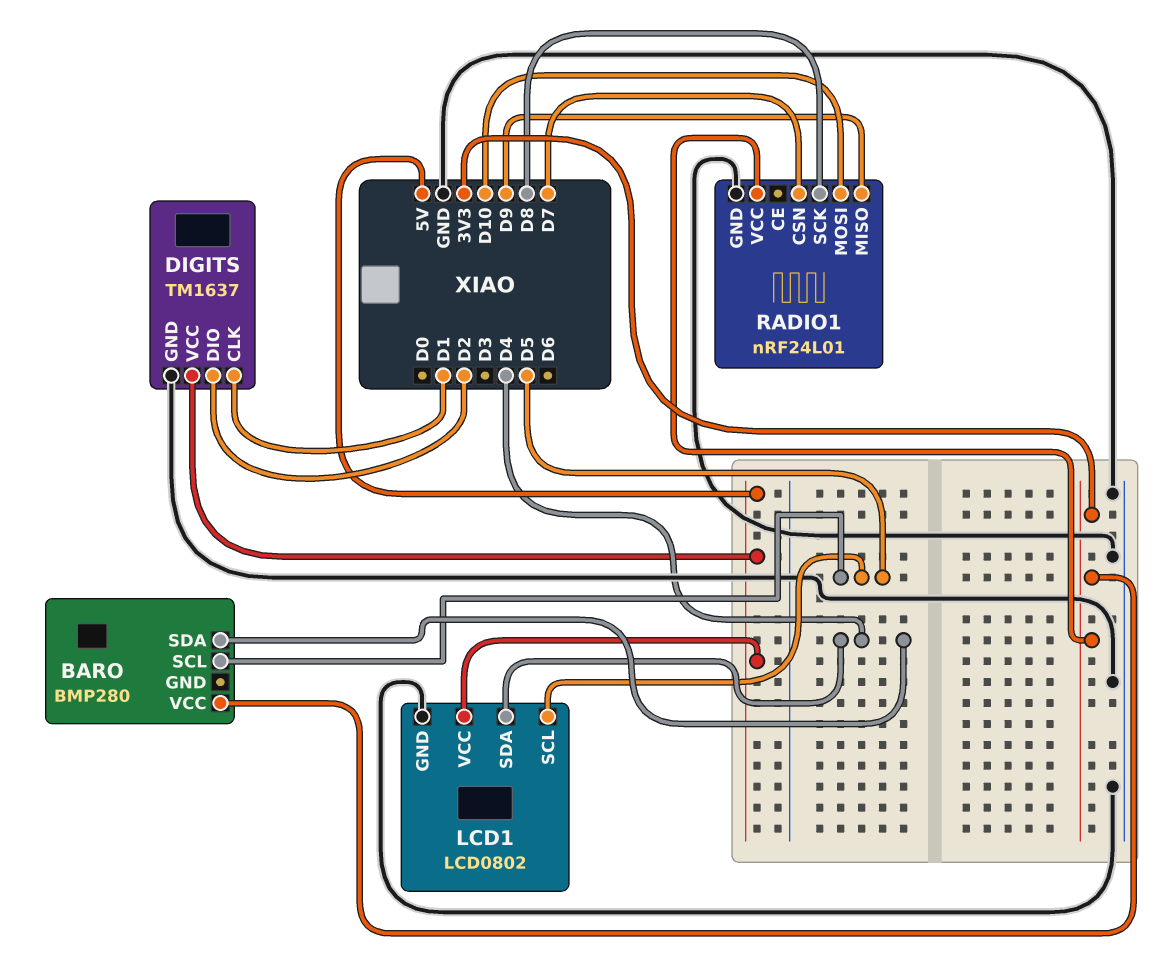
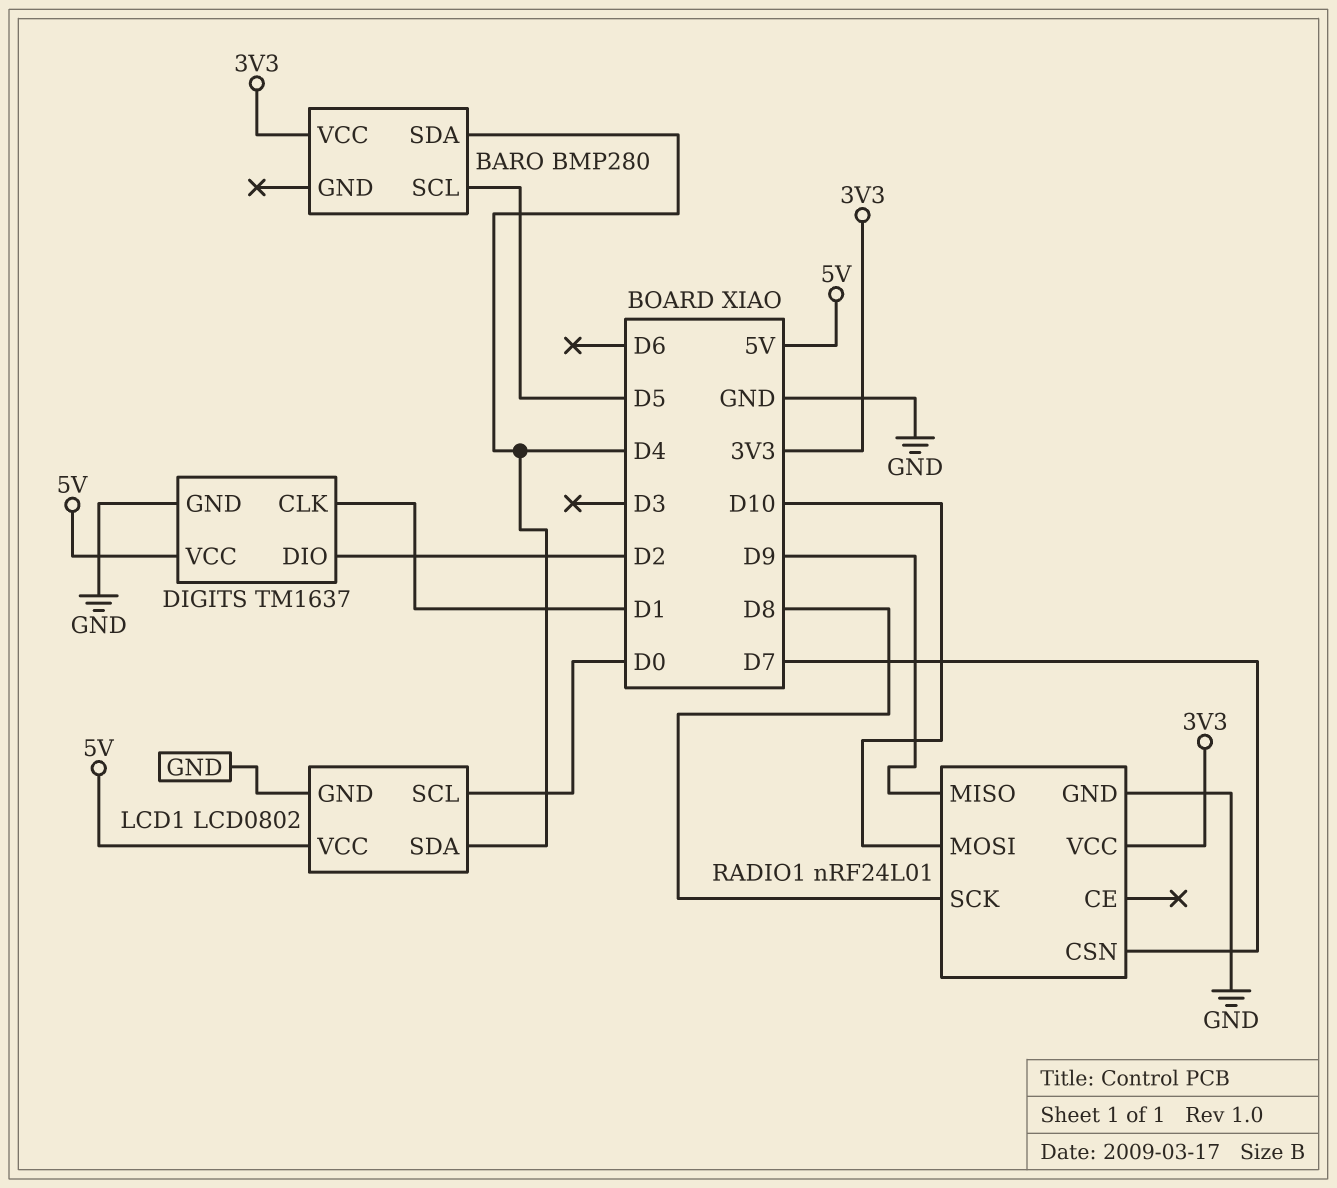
LCD1 pin SCL: D5 -> D0

